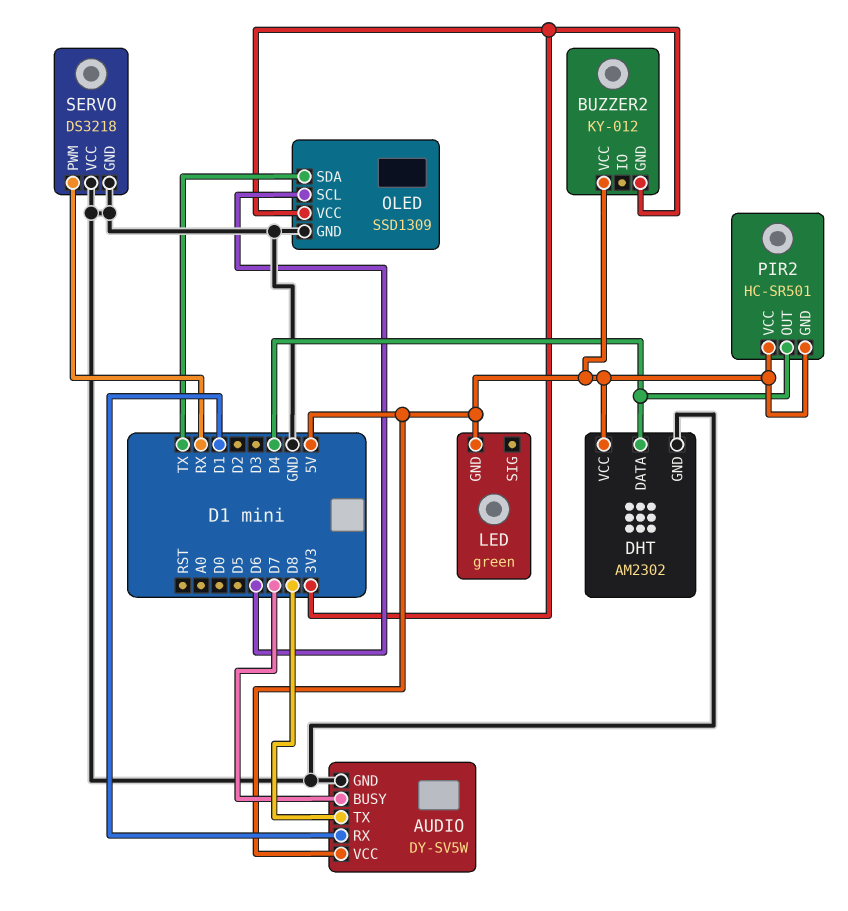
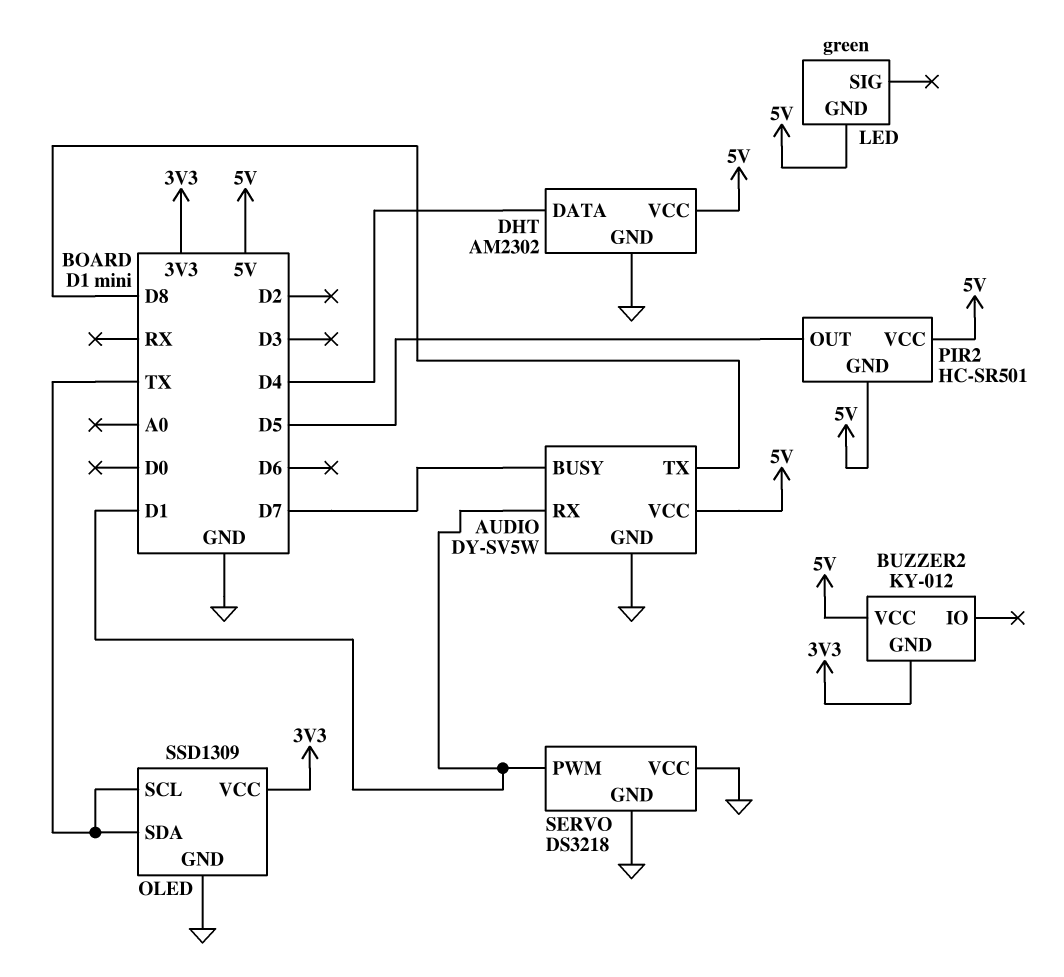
OLED pin SCL: D6 -> TX
PIR2 pin OUT: D4 -> D5
SERVO pin PWM: RX -> D1

